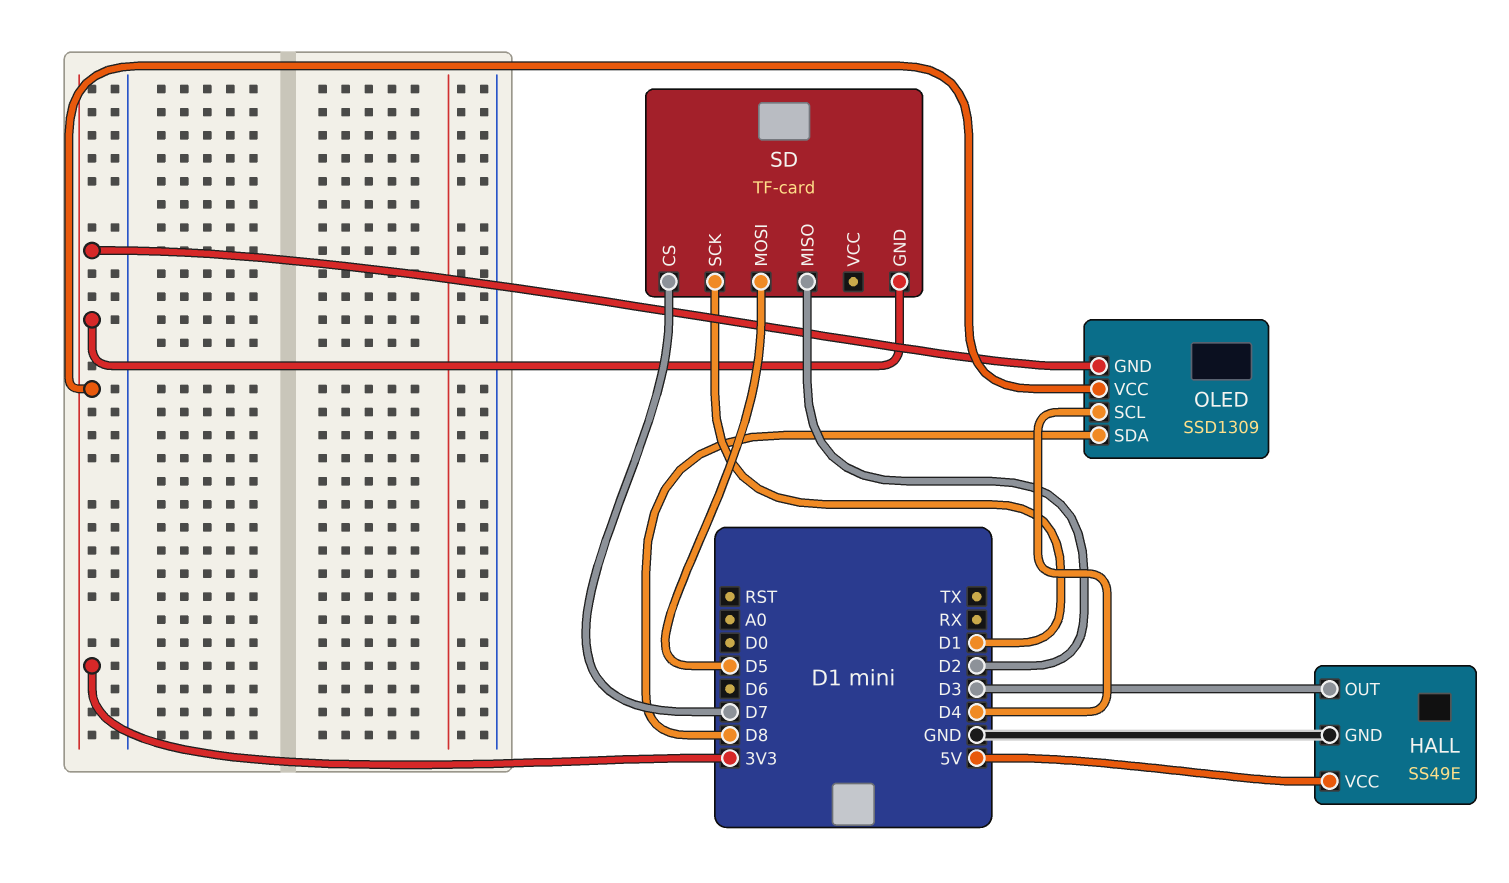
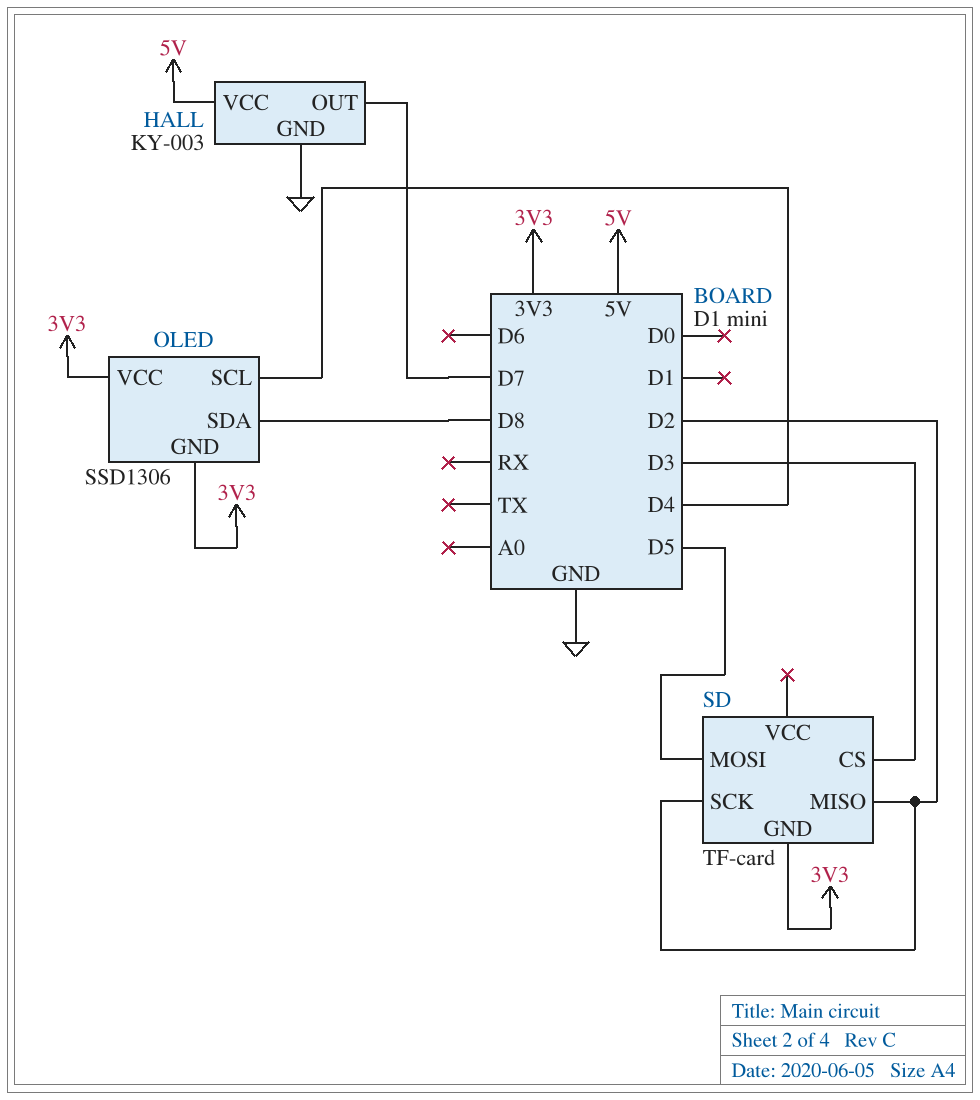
HALL: SS49E -> KY-003
HALL pin OUT: D3 -> D7
OLED: SSD1309 -> SSD1306
SD pin CS: D7 -> D3
SD pin SCK: D1 -> D2

